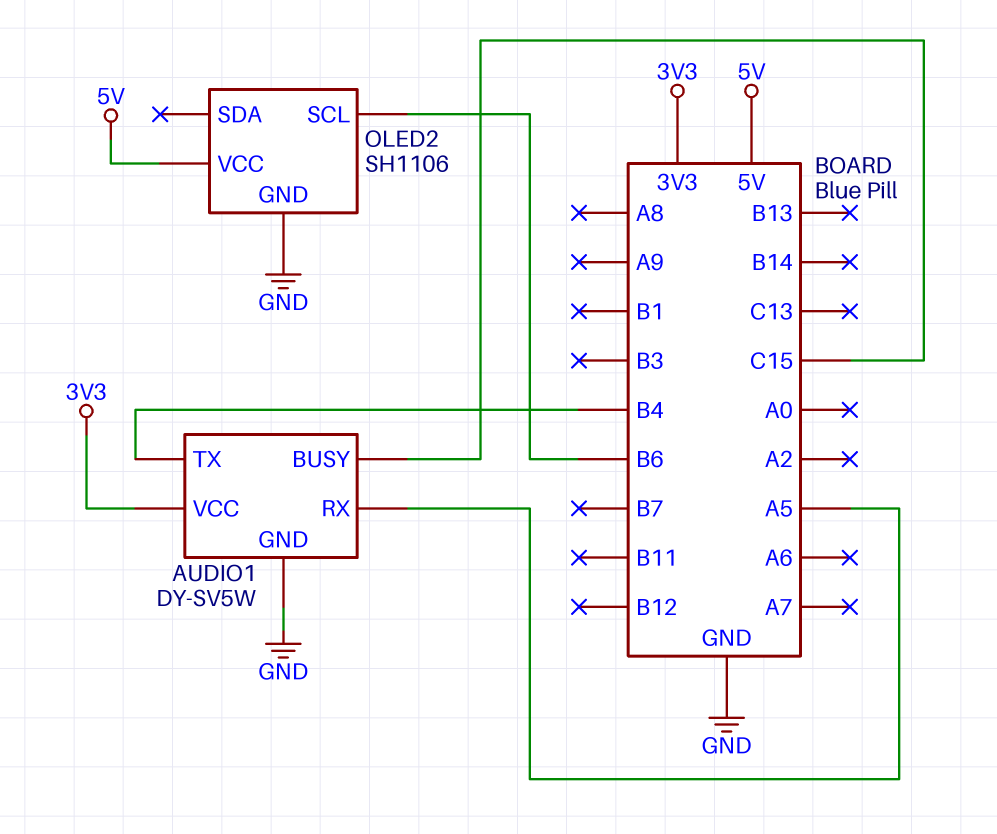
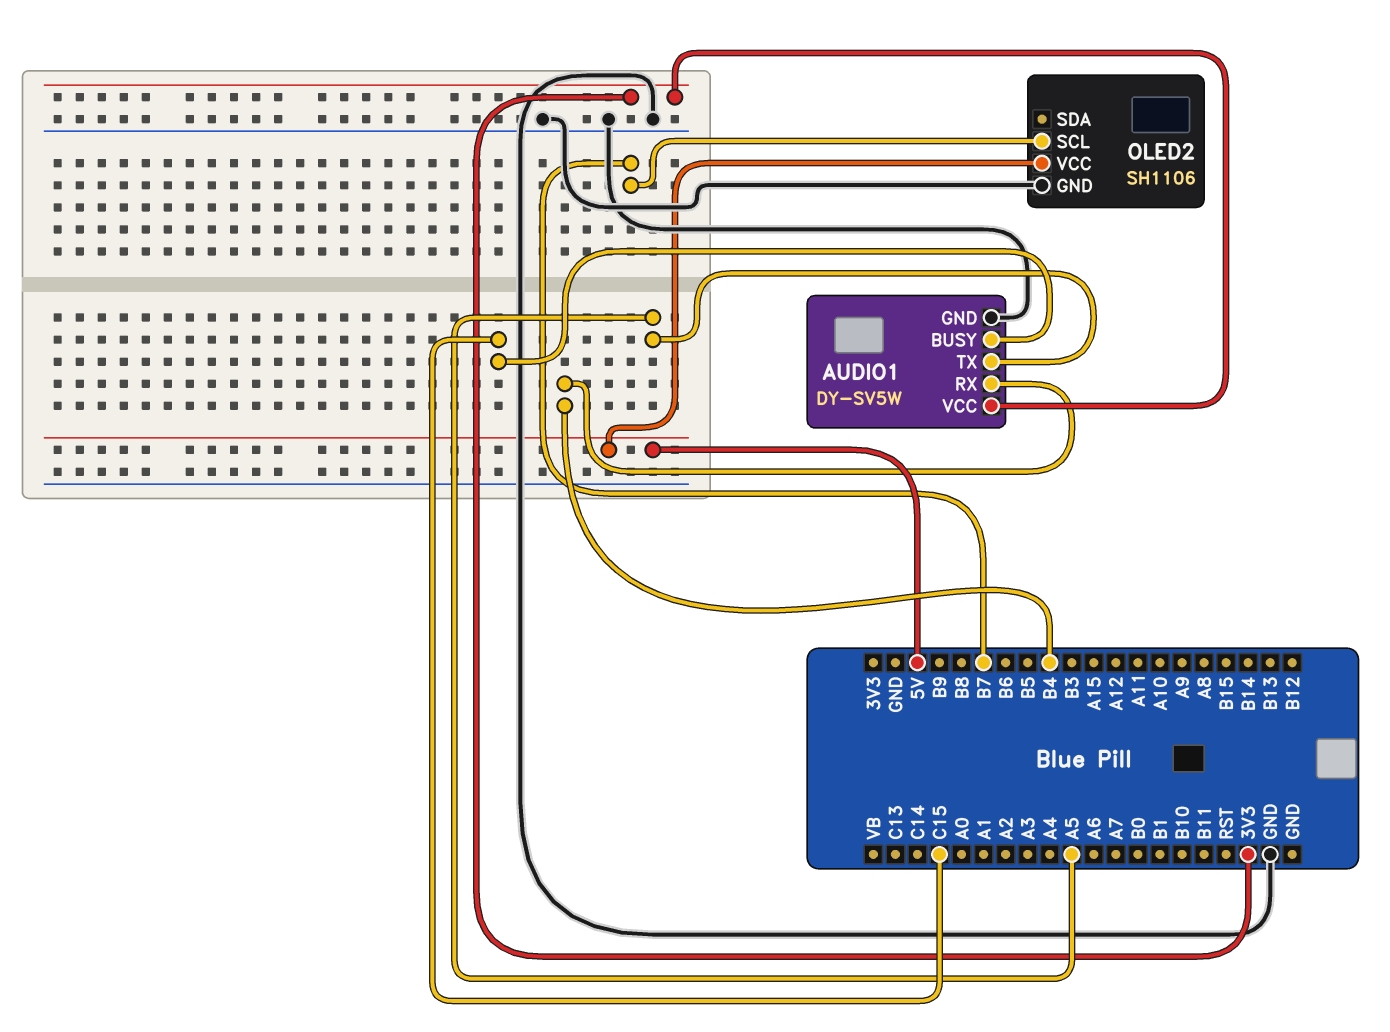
AUDIO1 pin RX: A5 -> B4
AUDIO1 pin TX: B4 -> A5
OLED2 pin SCL: B6 -> B7

